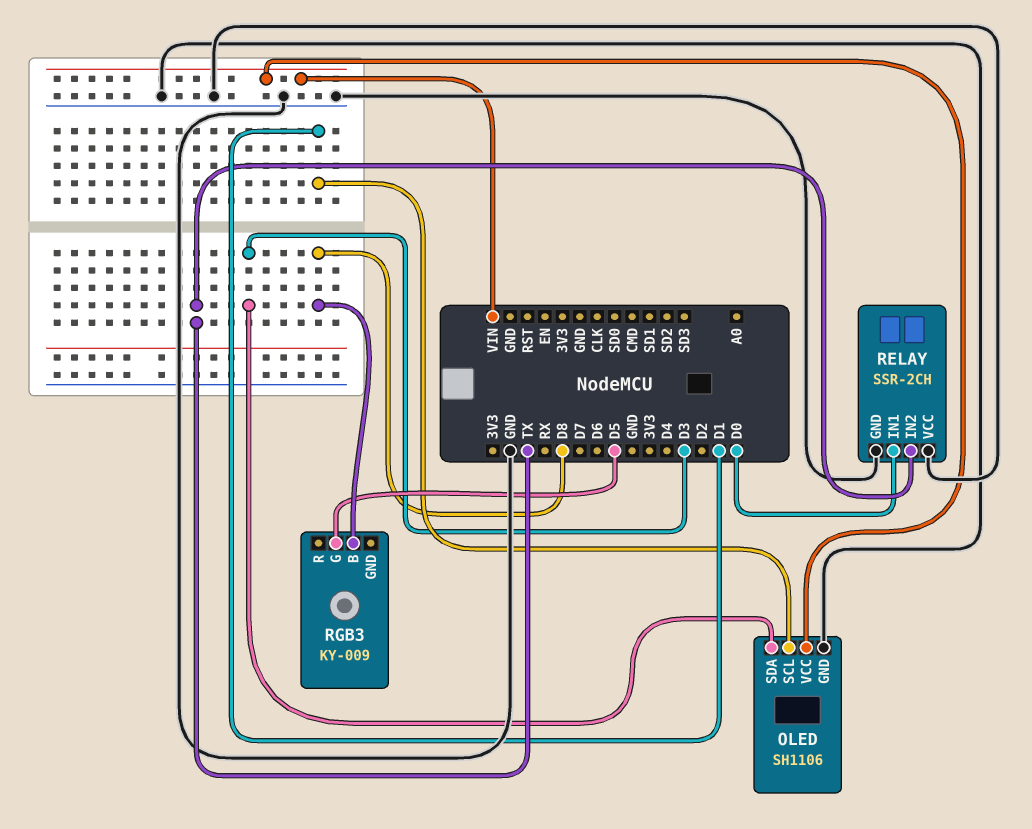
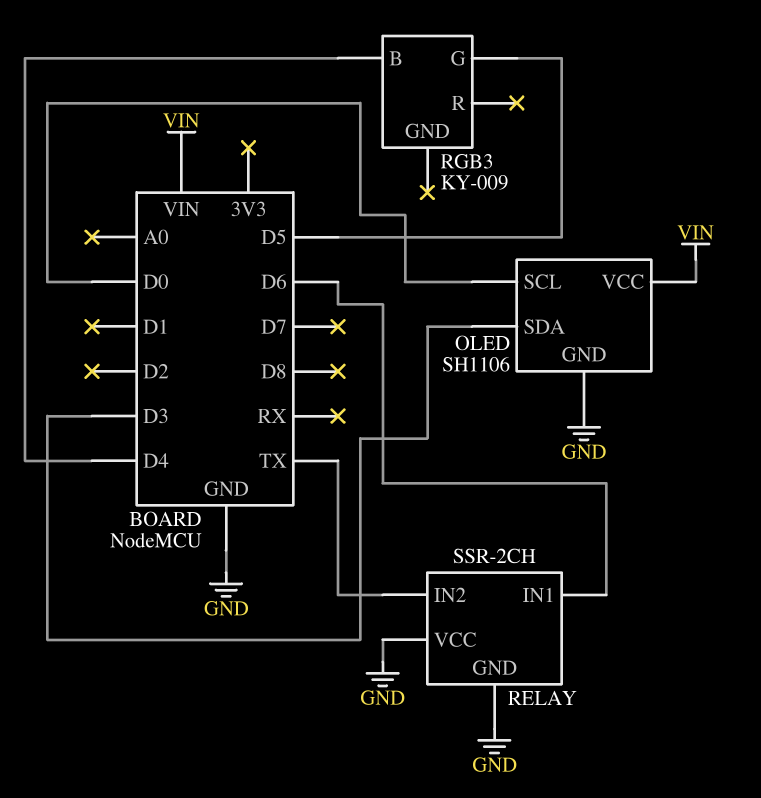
OLED pin SCL: D1 -> D0
RELAY pin IN1: D0 -> D6
RGB3 pin B: D8 -> D4

